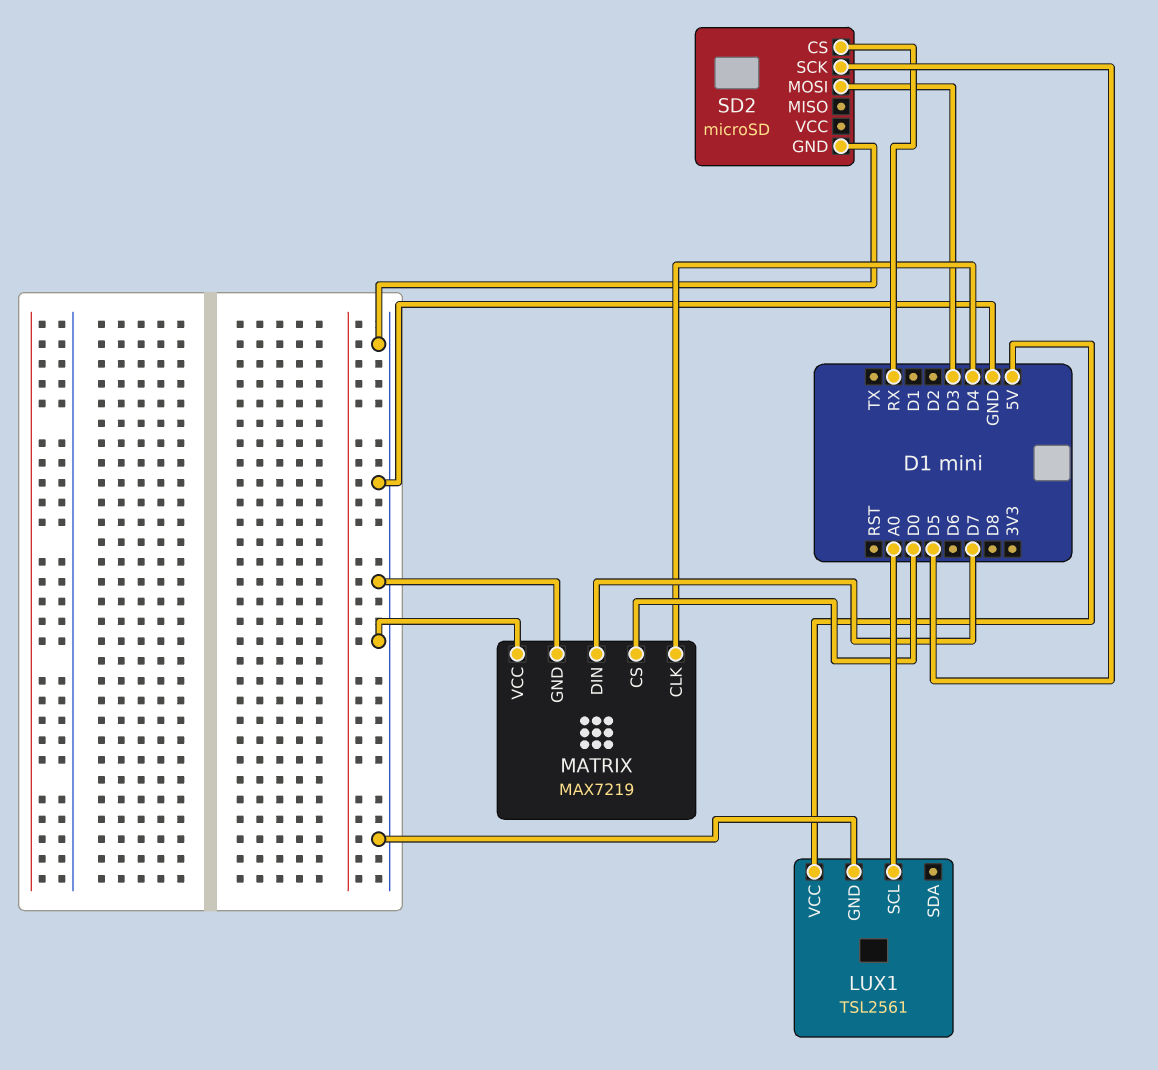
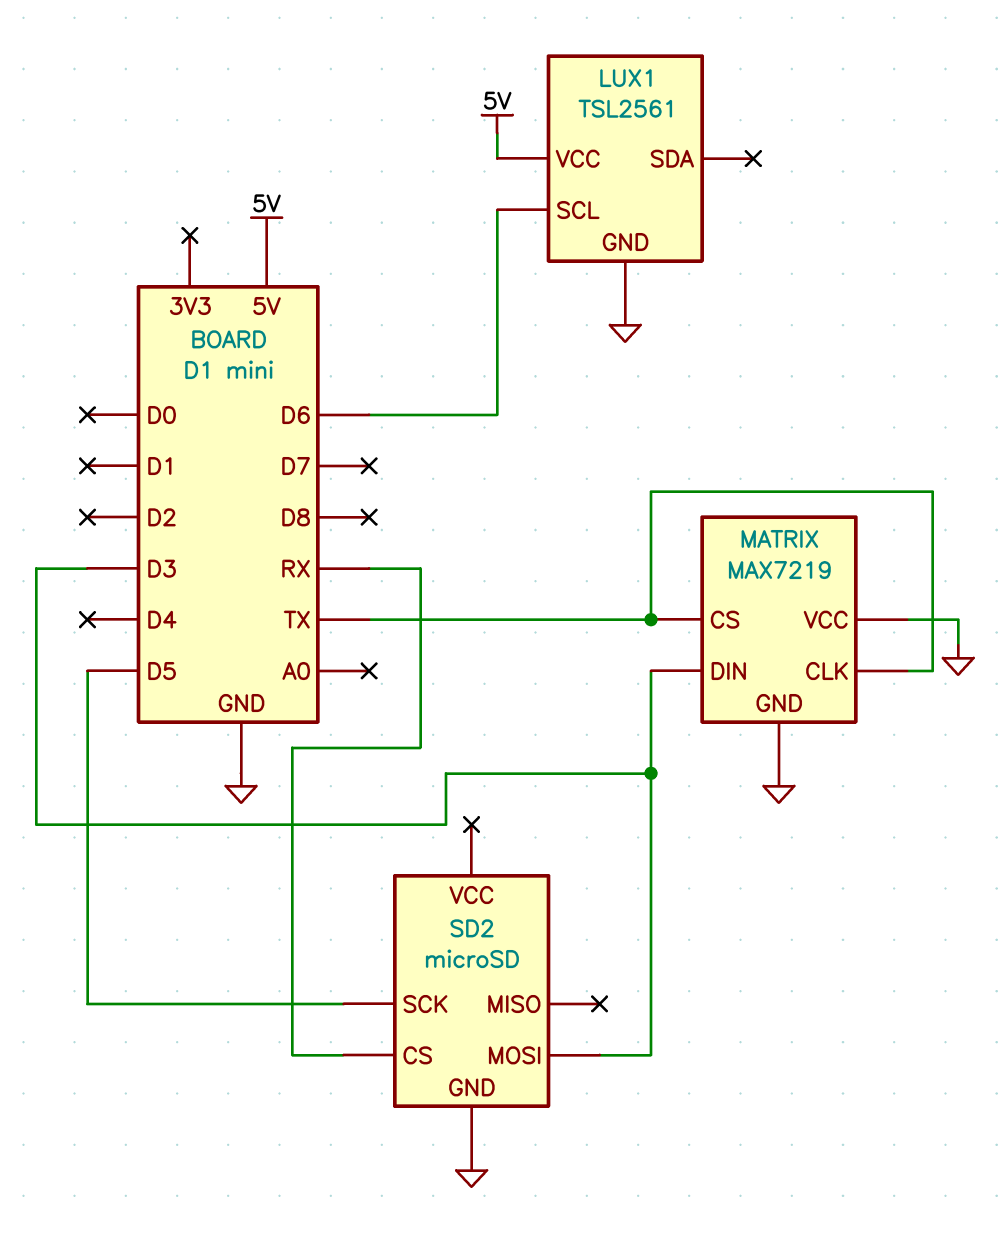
LUX1 pin SCL: A0 -> D6
MATRIX pin CLK: D4 -> TX
MATRIX pin CS: D0 -> TX
MATRIX pin DIN: D7 -> D3

